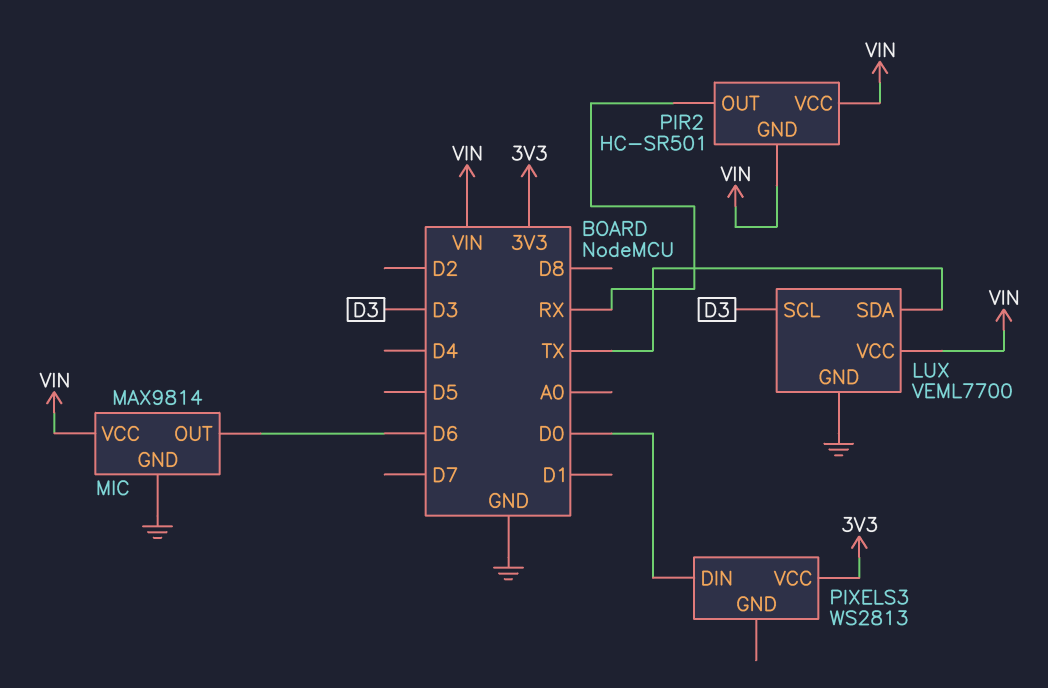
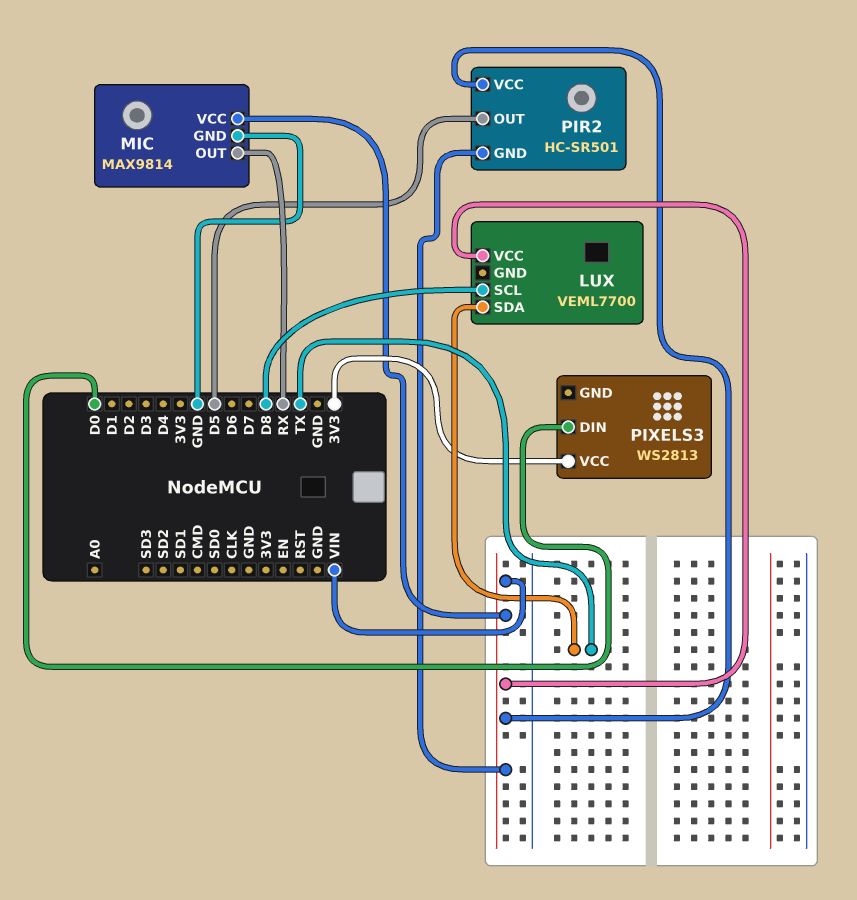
LUX pin GND: GND -> none
LUX pin SCL: D3 -> D8
MIC pin OUT: D6 -> RX
PIR2 pin OUT: RX -> D5

